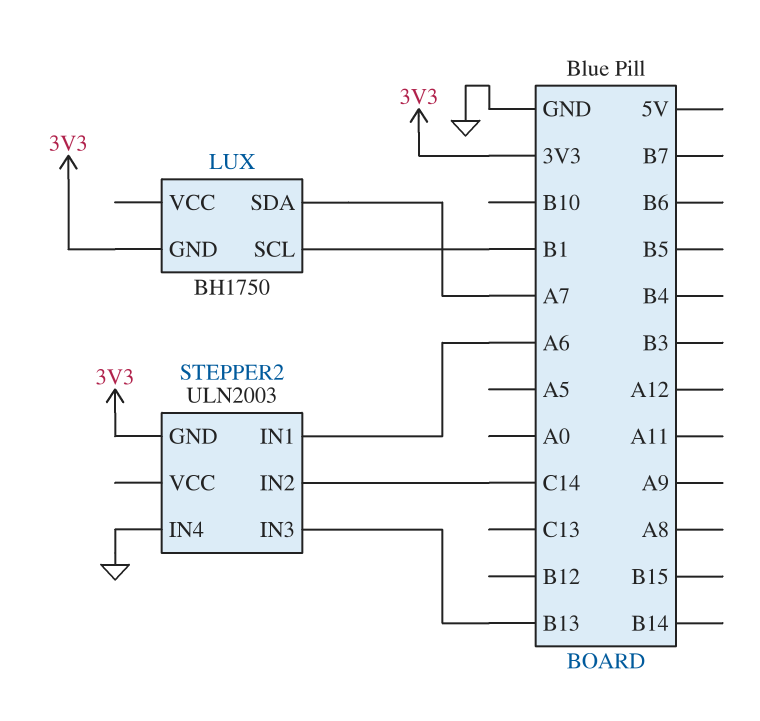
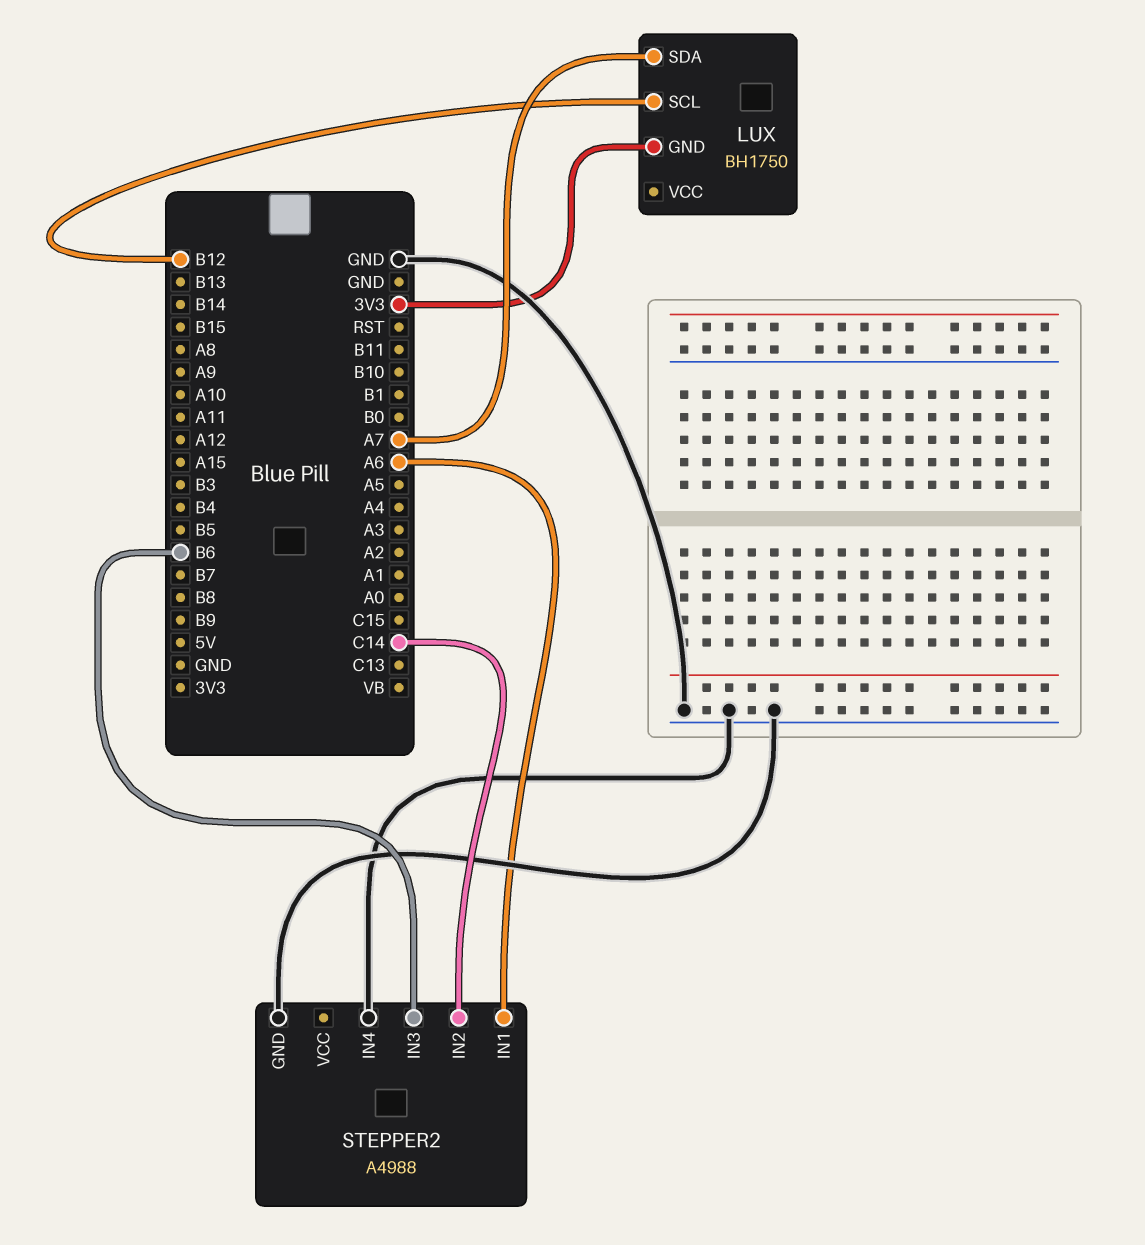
LUX pin SCL: B1 -> B12
STEPPER2: ULN2003 -> A4988
STEPPER2 pin GND: 3V3 -> GND
STEPPER2 pin IN3: B13 -> B6

